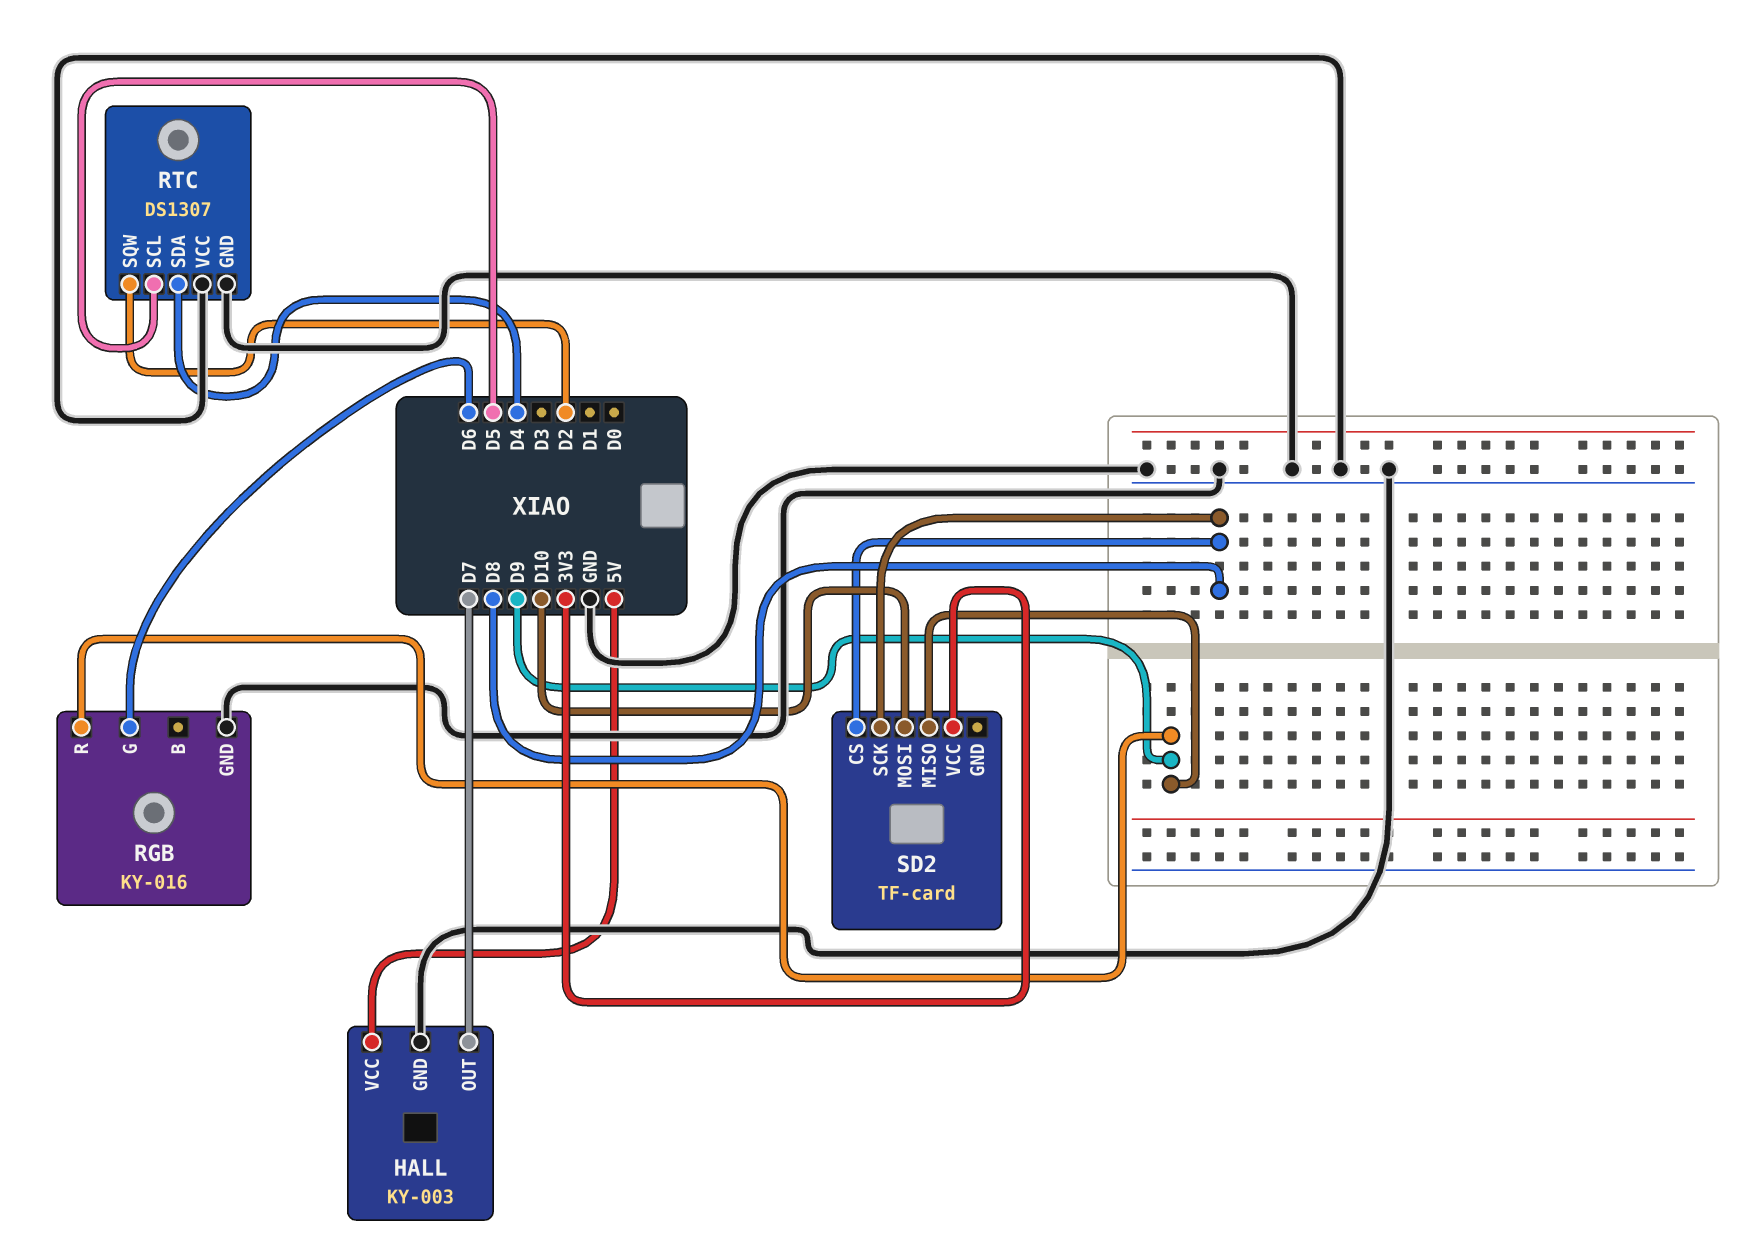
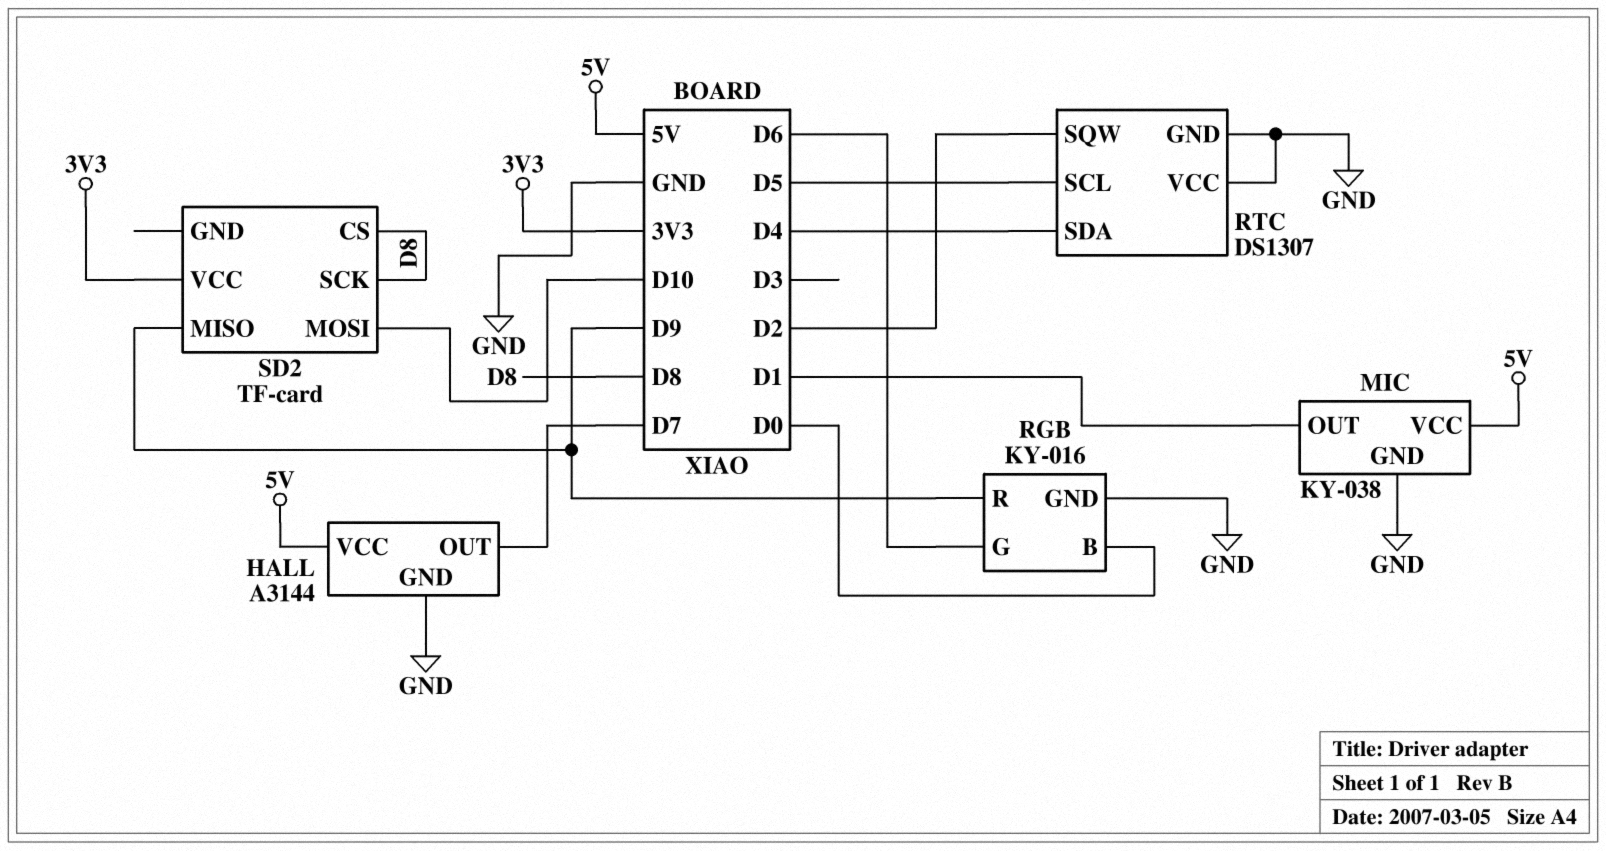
HALL: KY-003 -> A3144
MIC: none -> KY-038
MIC pin GND: none -> GND
MIC pin OUT: none -> D1
MIC pin VCC: none -> 5V
RGB pin B: none -> D0

